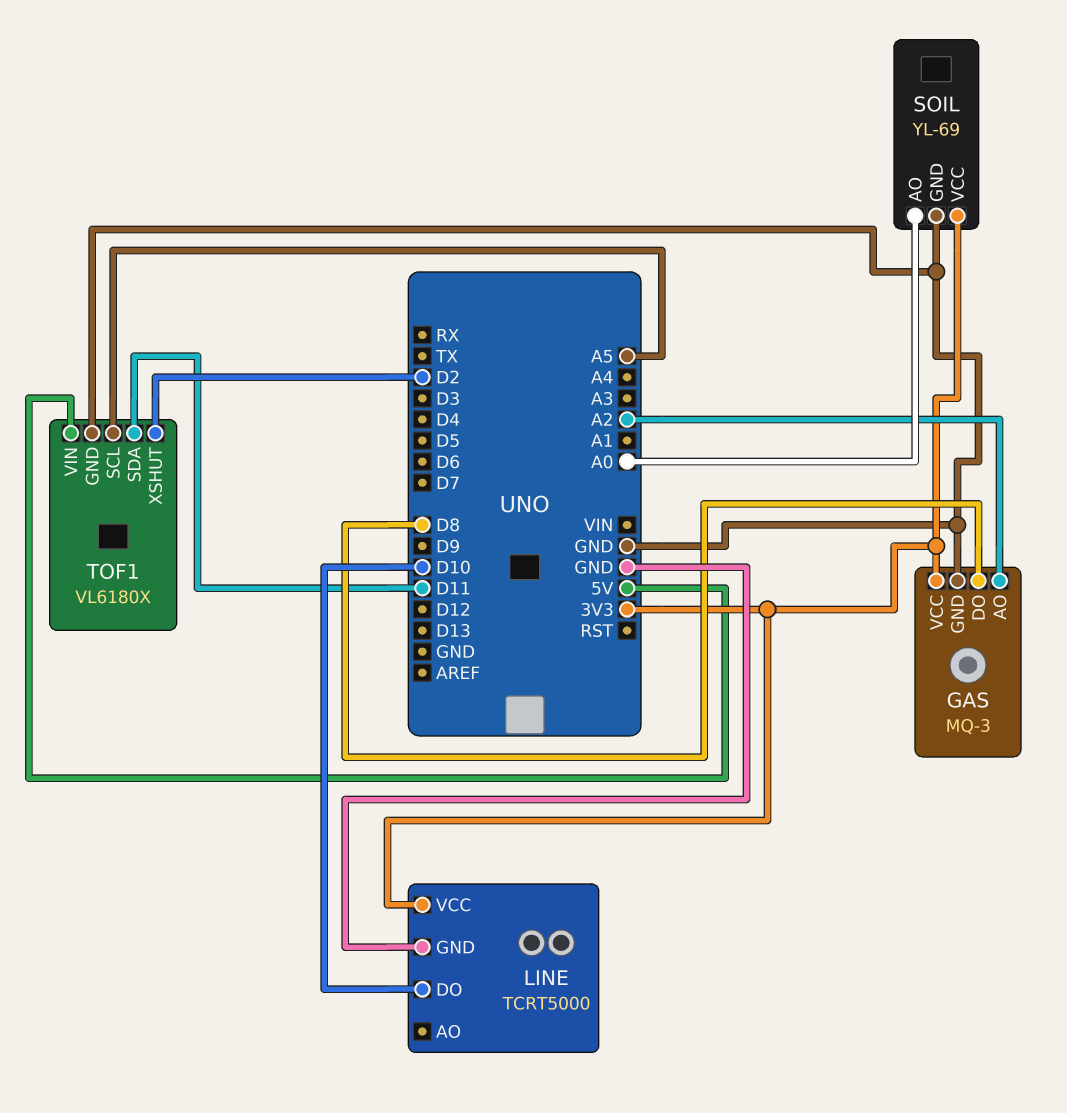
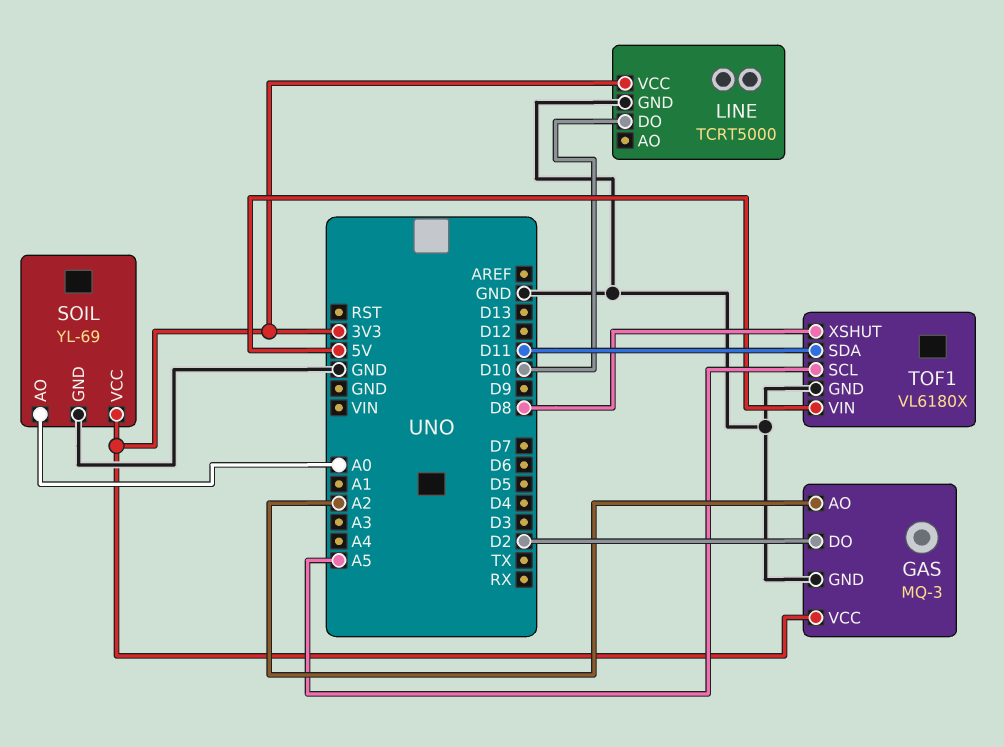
GAS pin DO: D8 -> D2
TOF1 pin XSHUT: D2 -> D8

